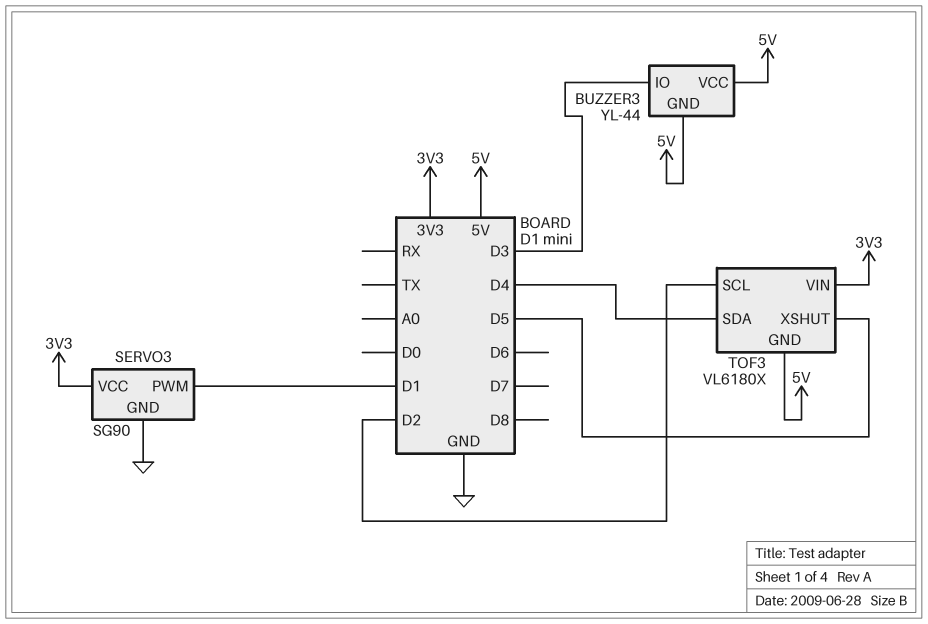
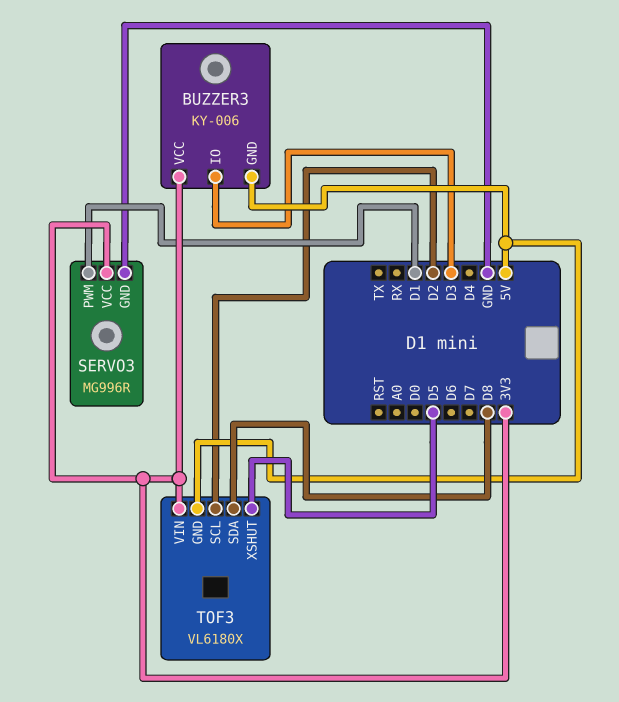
BUZZER3: YL-44 -> KY-006
BUZZER3 pin VCC: 5V -> 3V3
SERVO3: SG90 -> MG996R
TOF3 pin SDA: D4 -> D8

